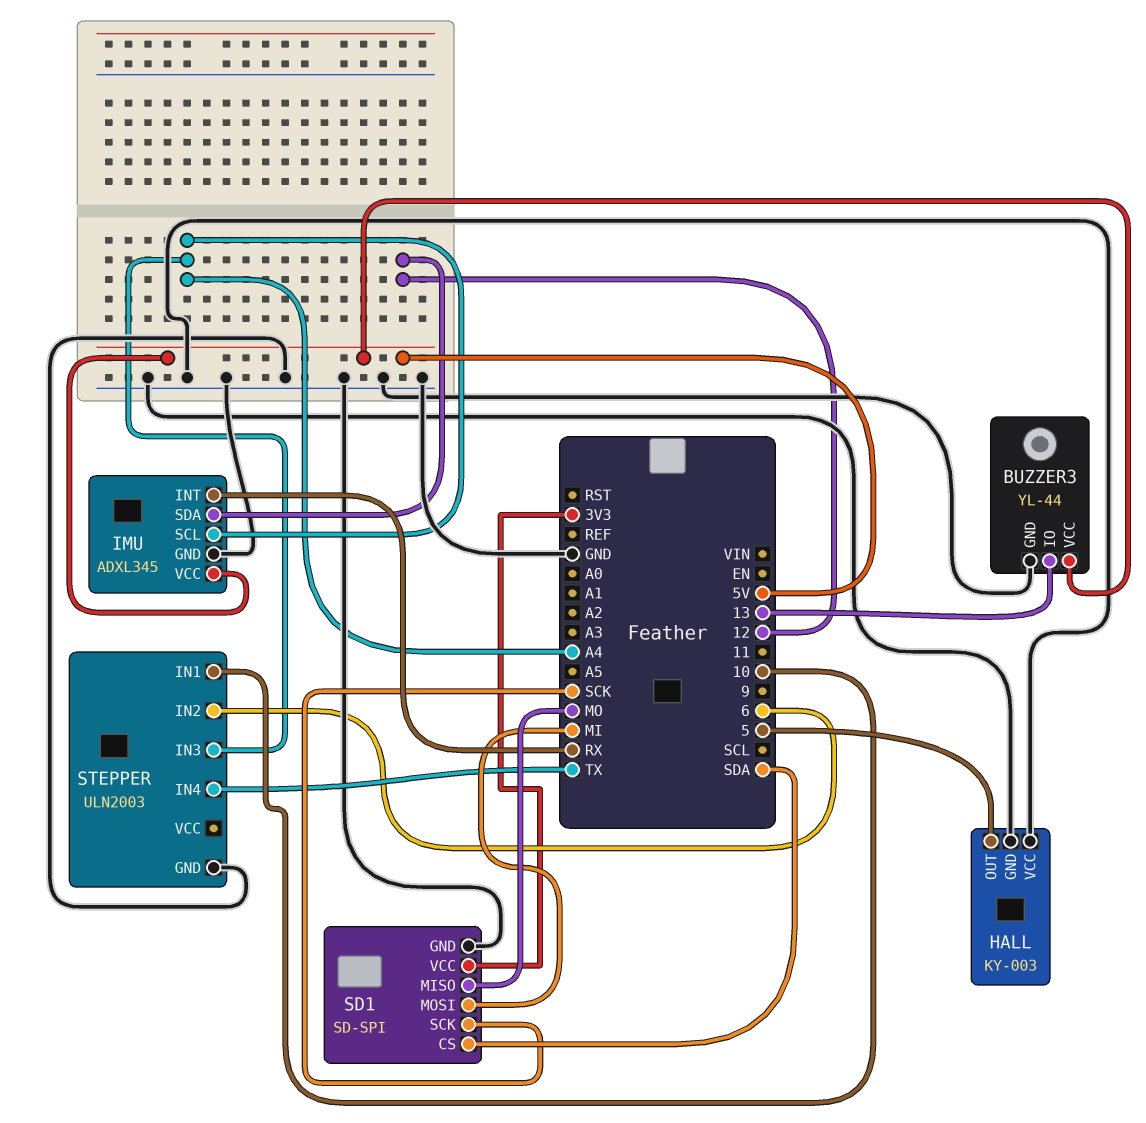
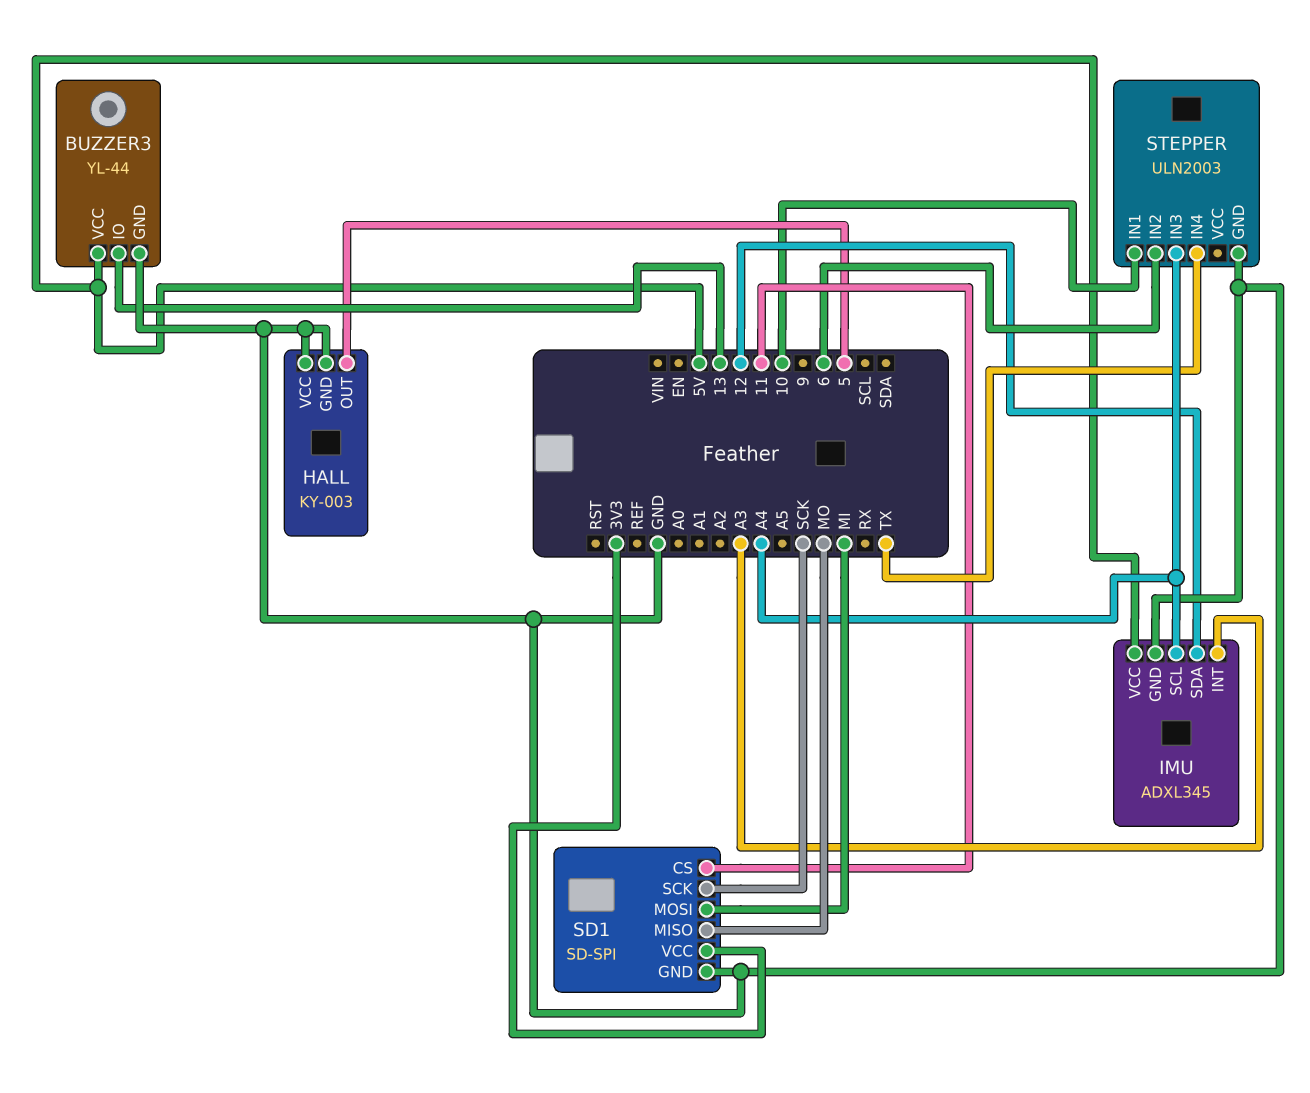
IMU pin INT: RX -> A3
SD1 pin CS: SDA -> 11

